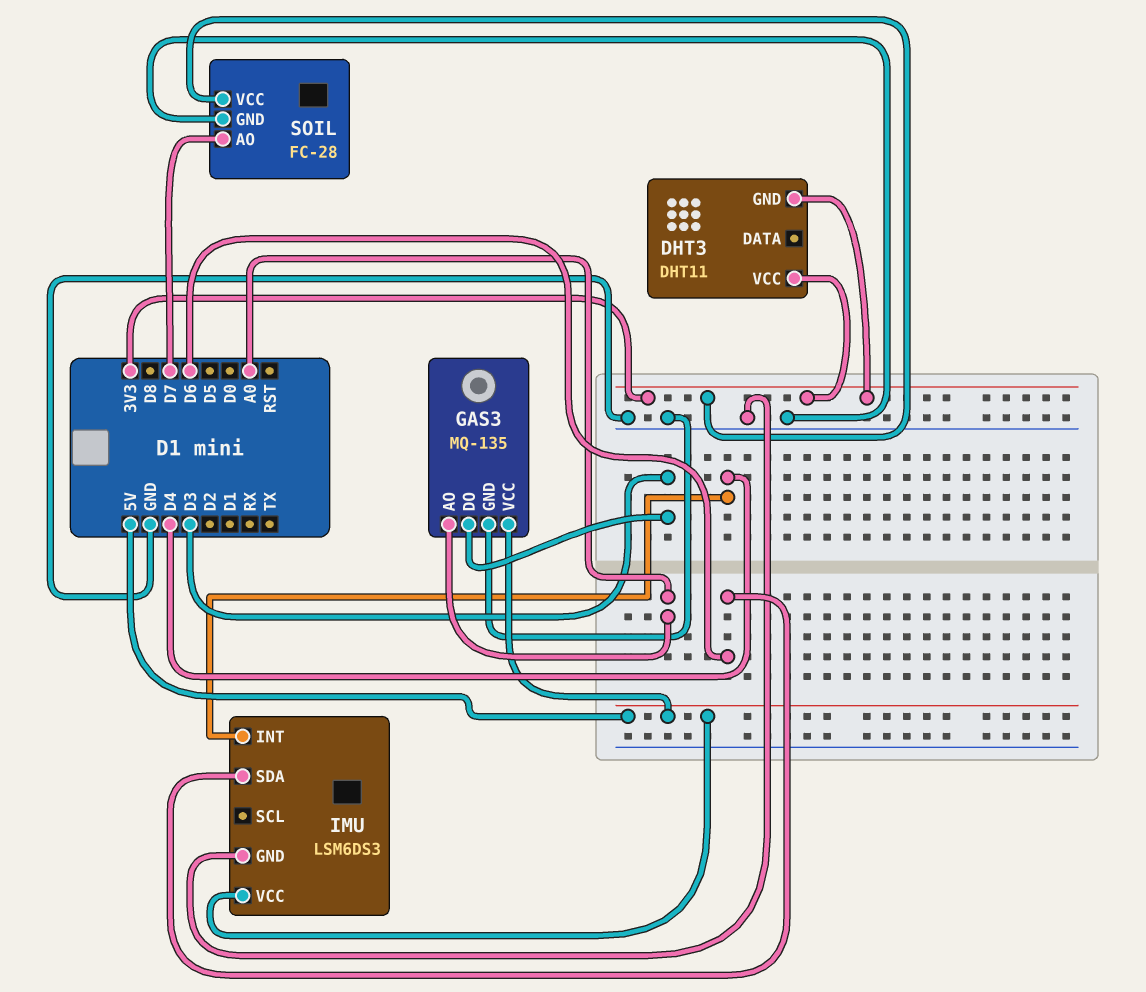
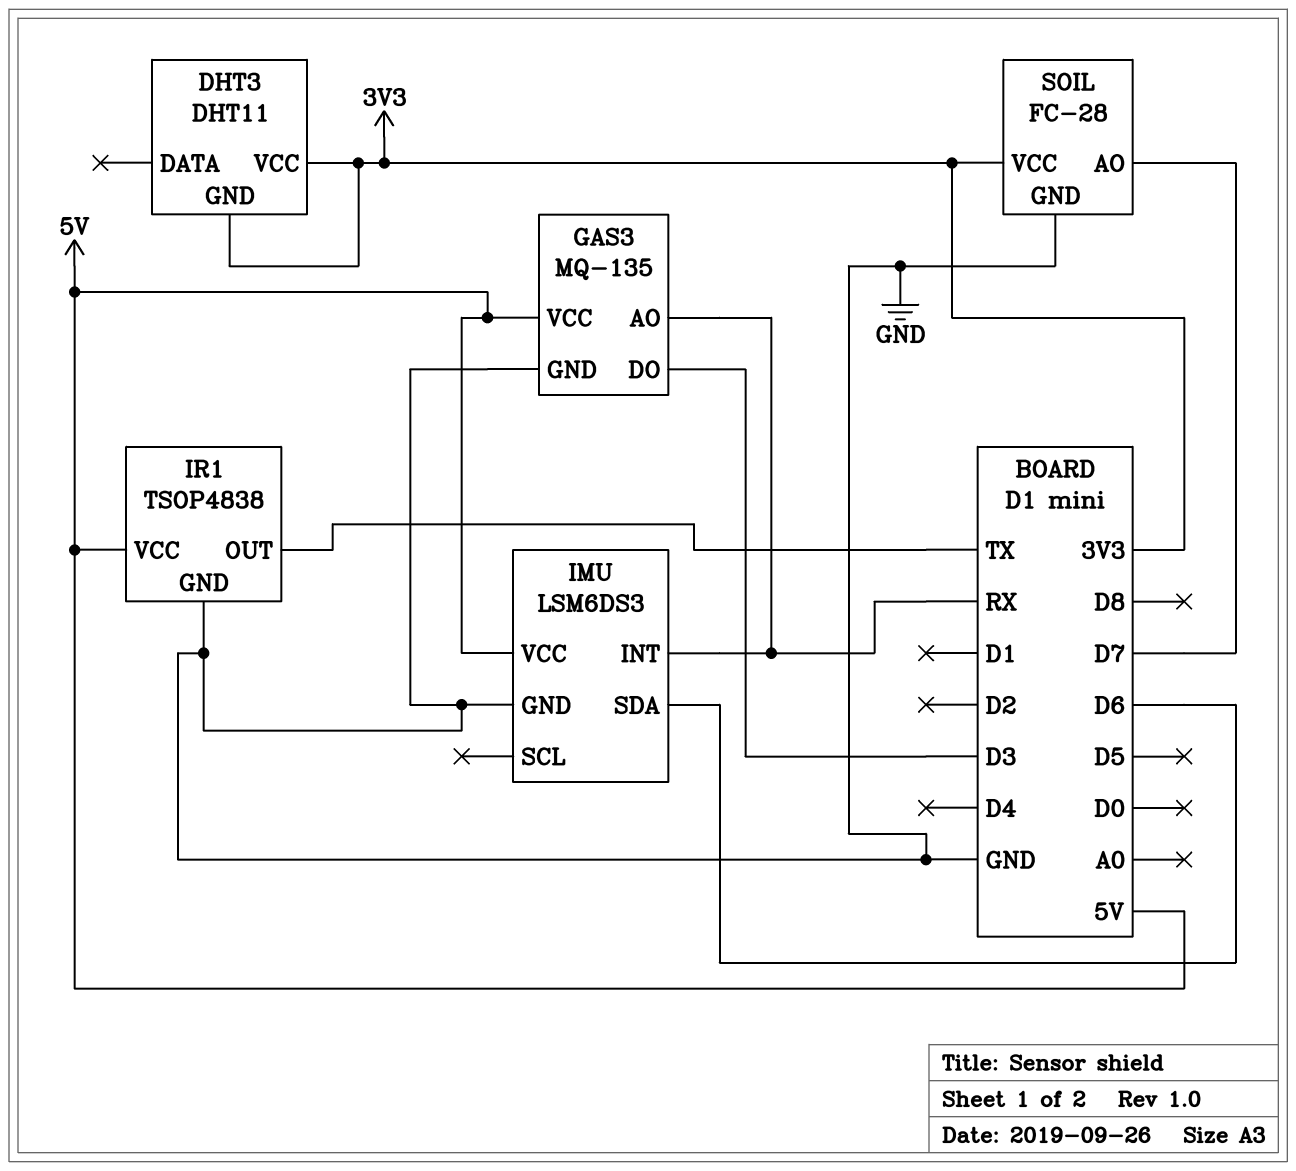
GAS3 pin AO: A0 -> RX
IMU pin INT: D4 -> RX
IR1: none -> TSOP4838
IR1 pin GND: none -> GND
IR1 pin OUT: none -> TX
IR1 pin VCC: none -> 5V

